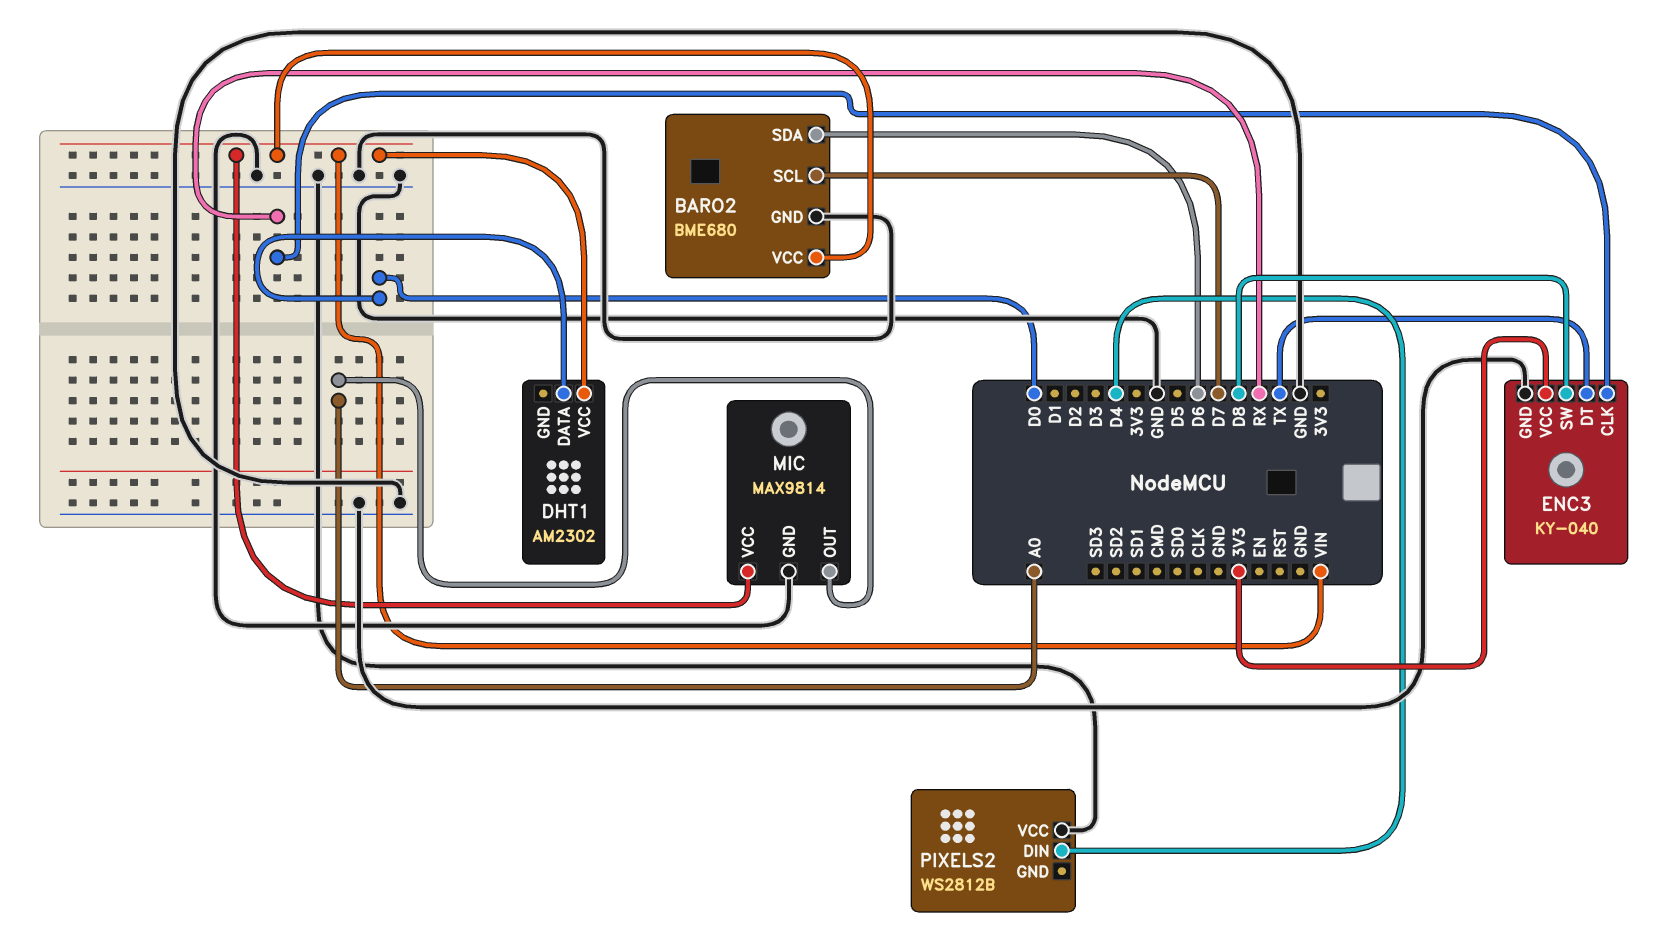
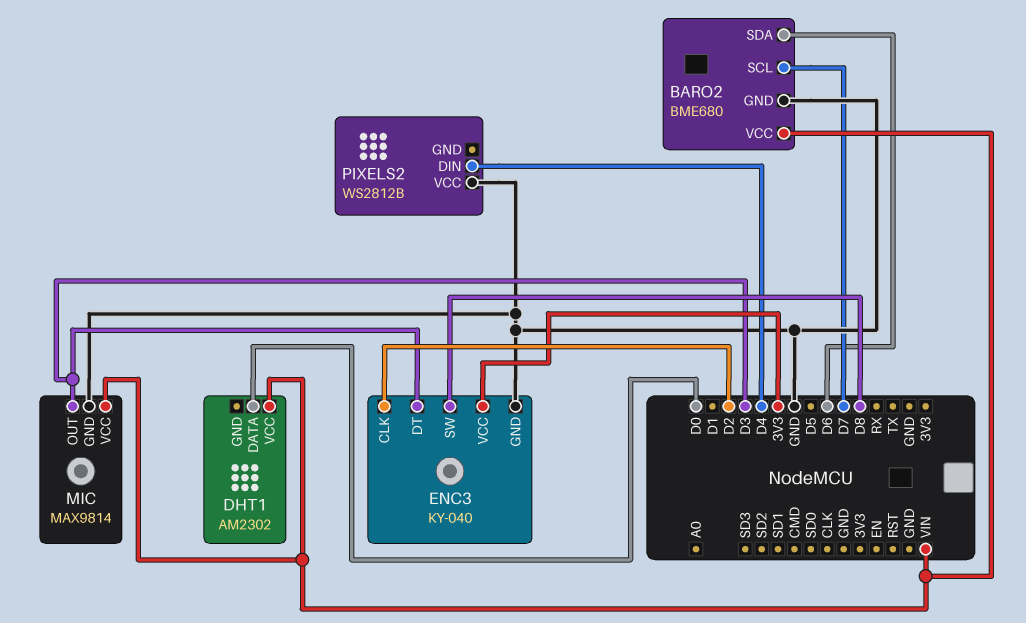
ENC3 pin CLK: RX -> D2
ENC3 pin DT: TX -> D3
MIC pin OUT: A0 -> D3

